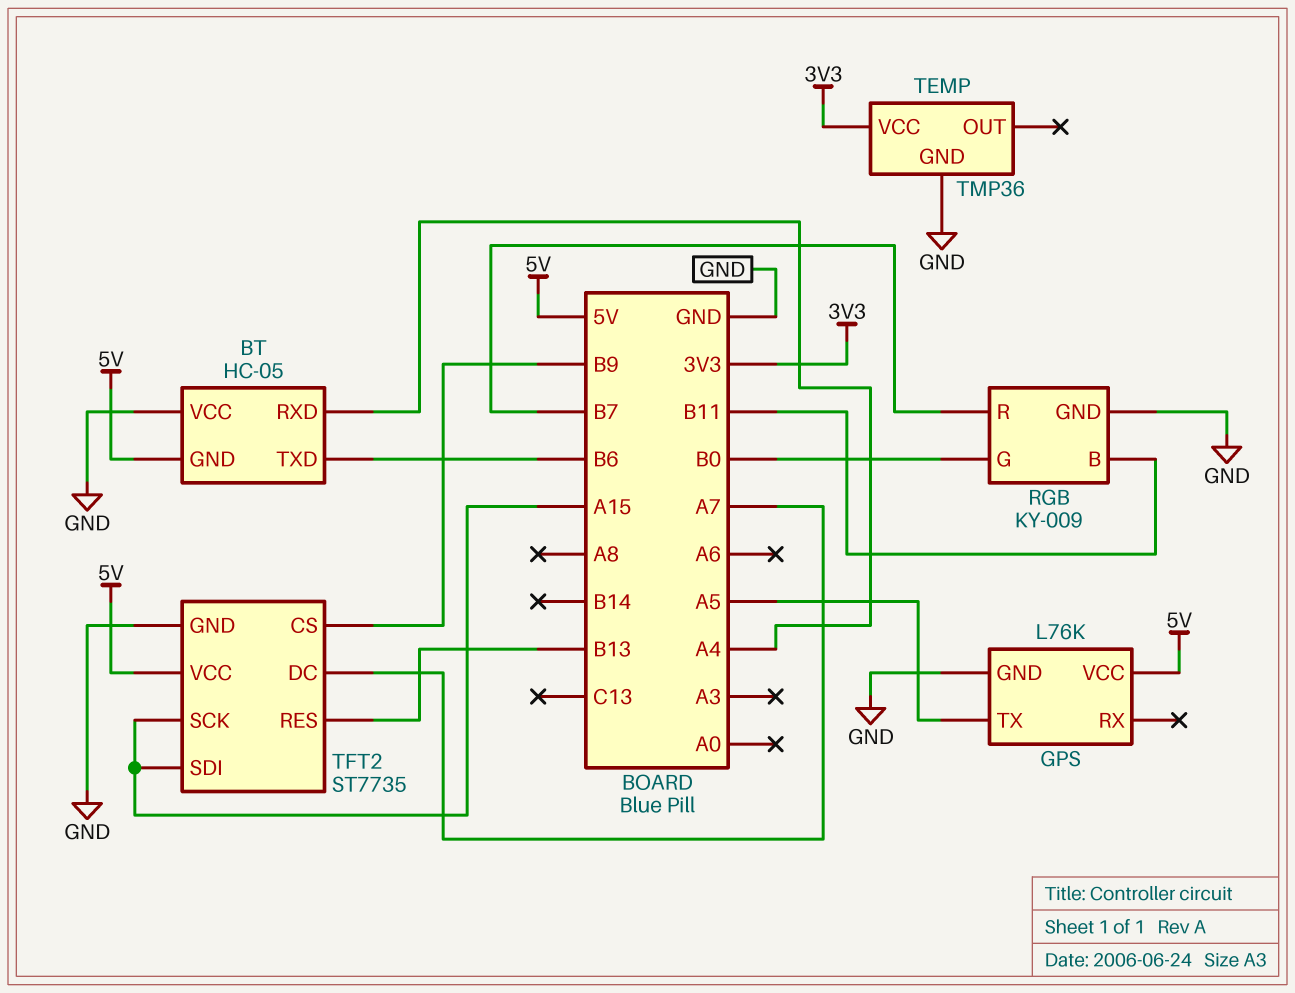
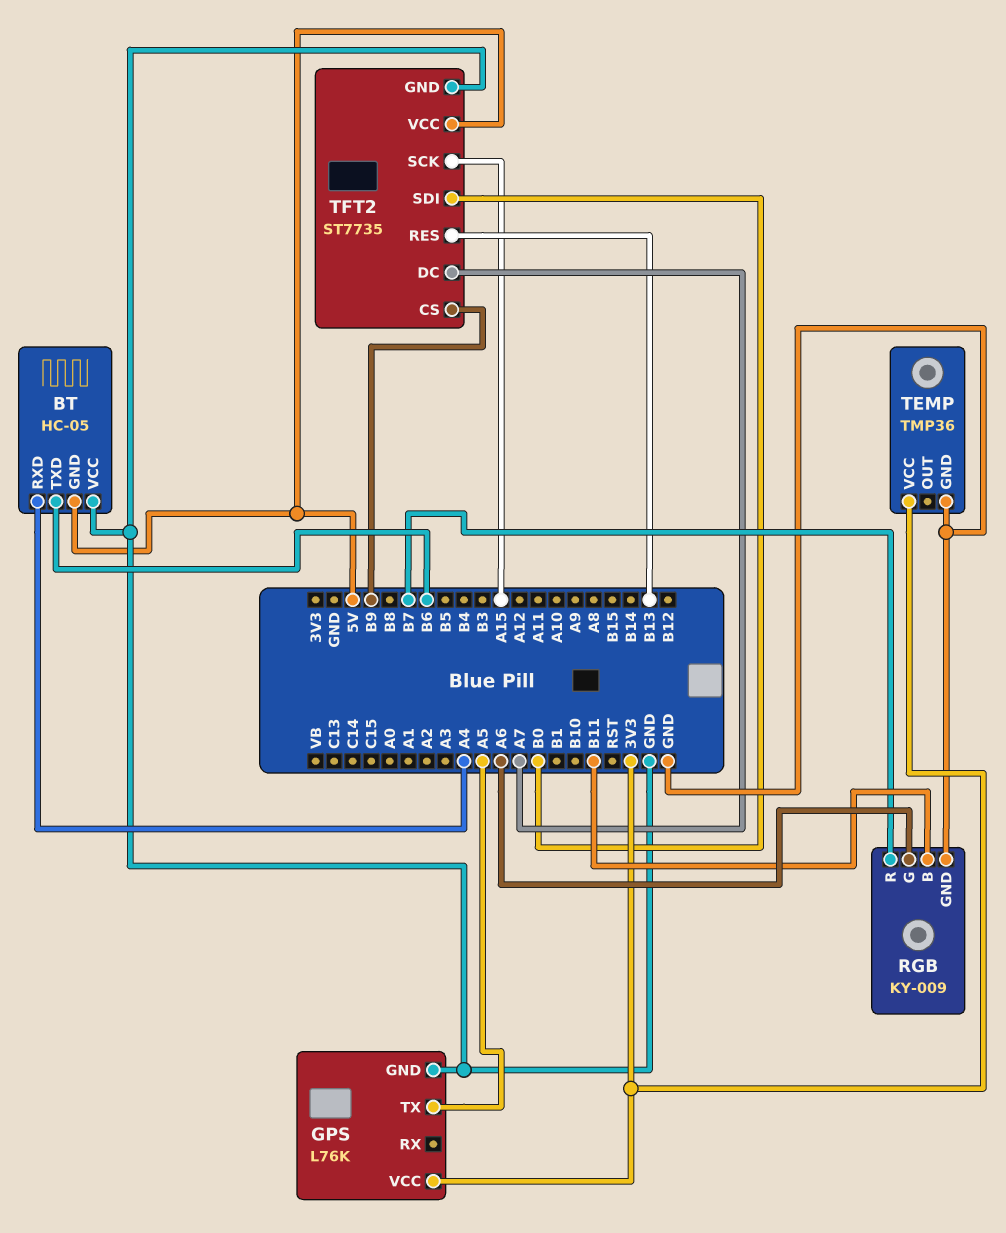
GPS pin VCC: 5V -> 3V3
RGB pin G: B0 -> A6
TFT2 pin SDI: A15 -> B0

